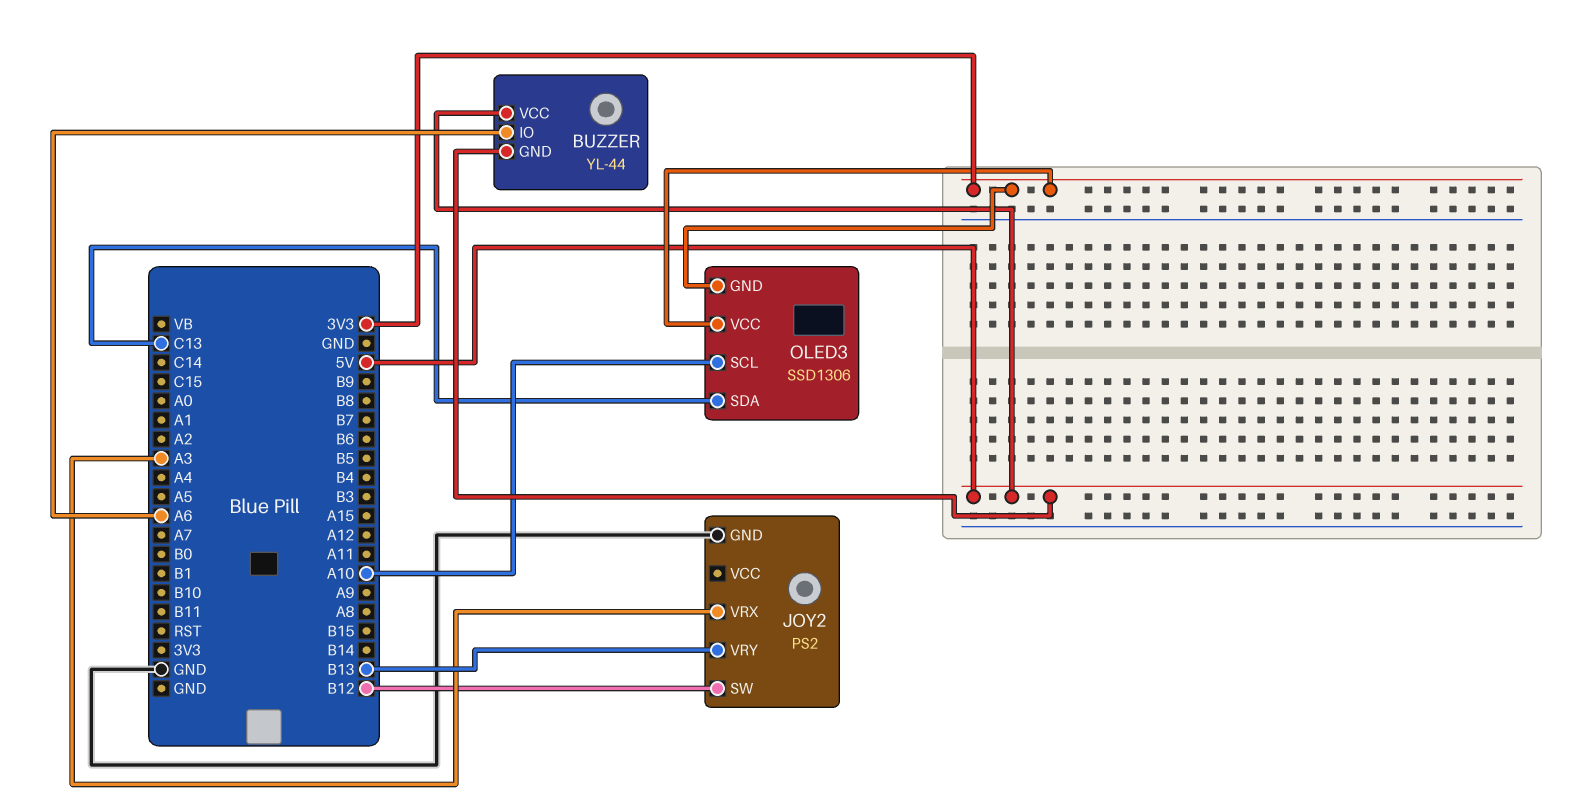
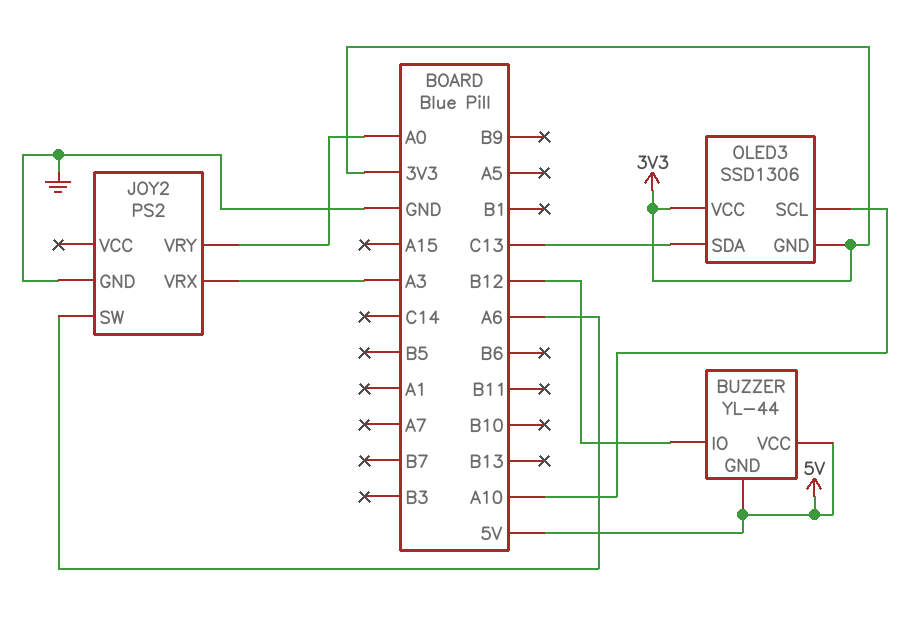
BUZZER pin IO: A6 -> B12
JOY2 pin SW: B12 -> A6
JOY2 pin VRY: B13 -> A0

